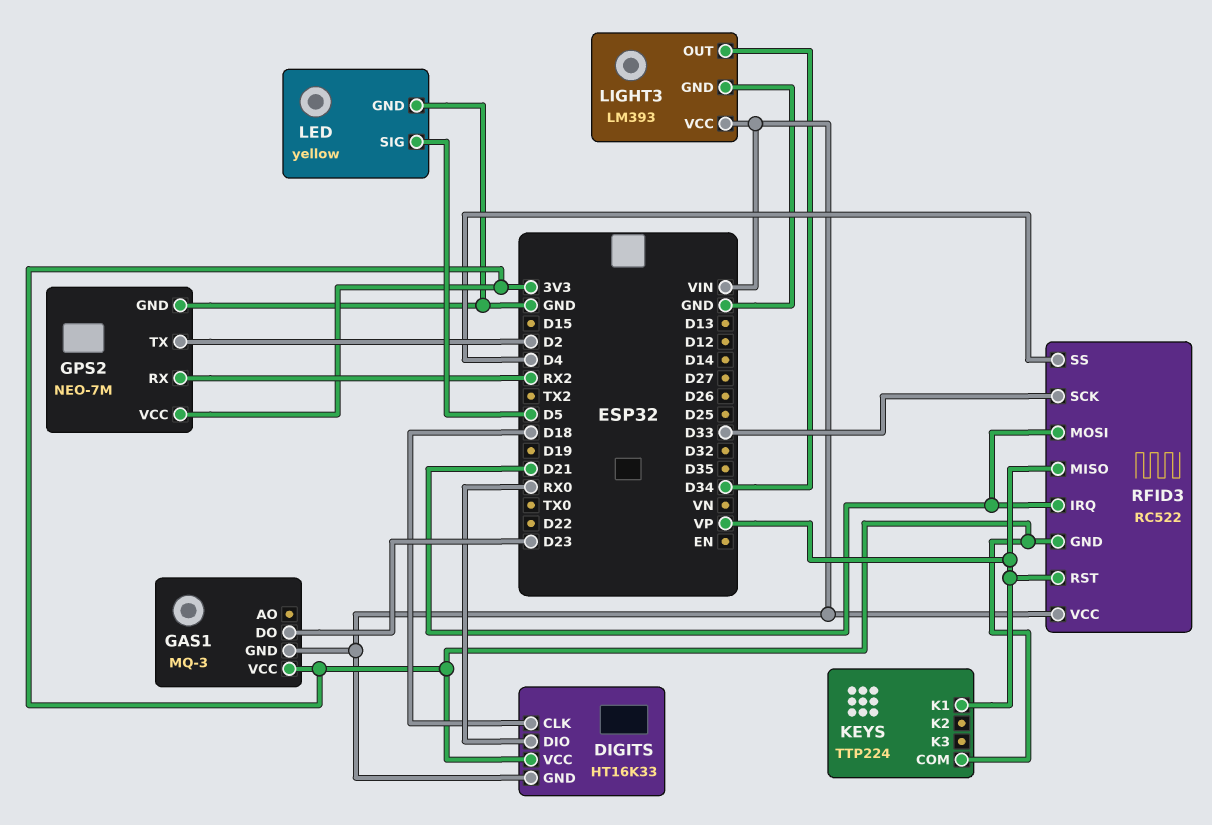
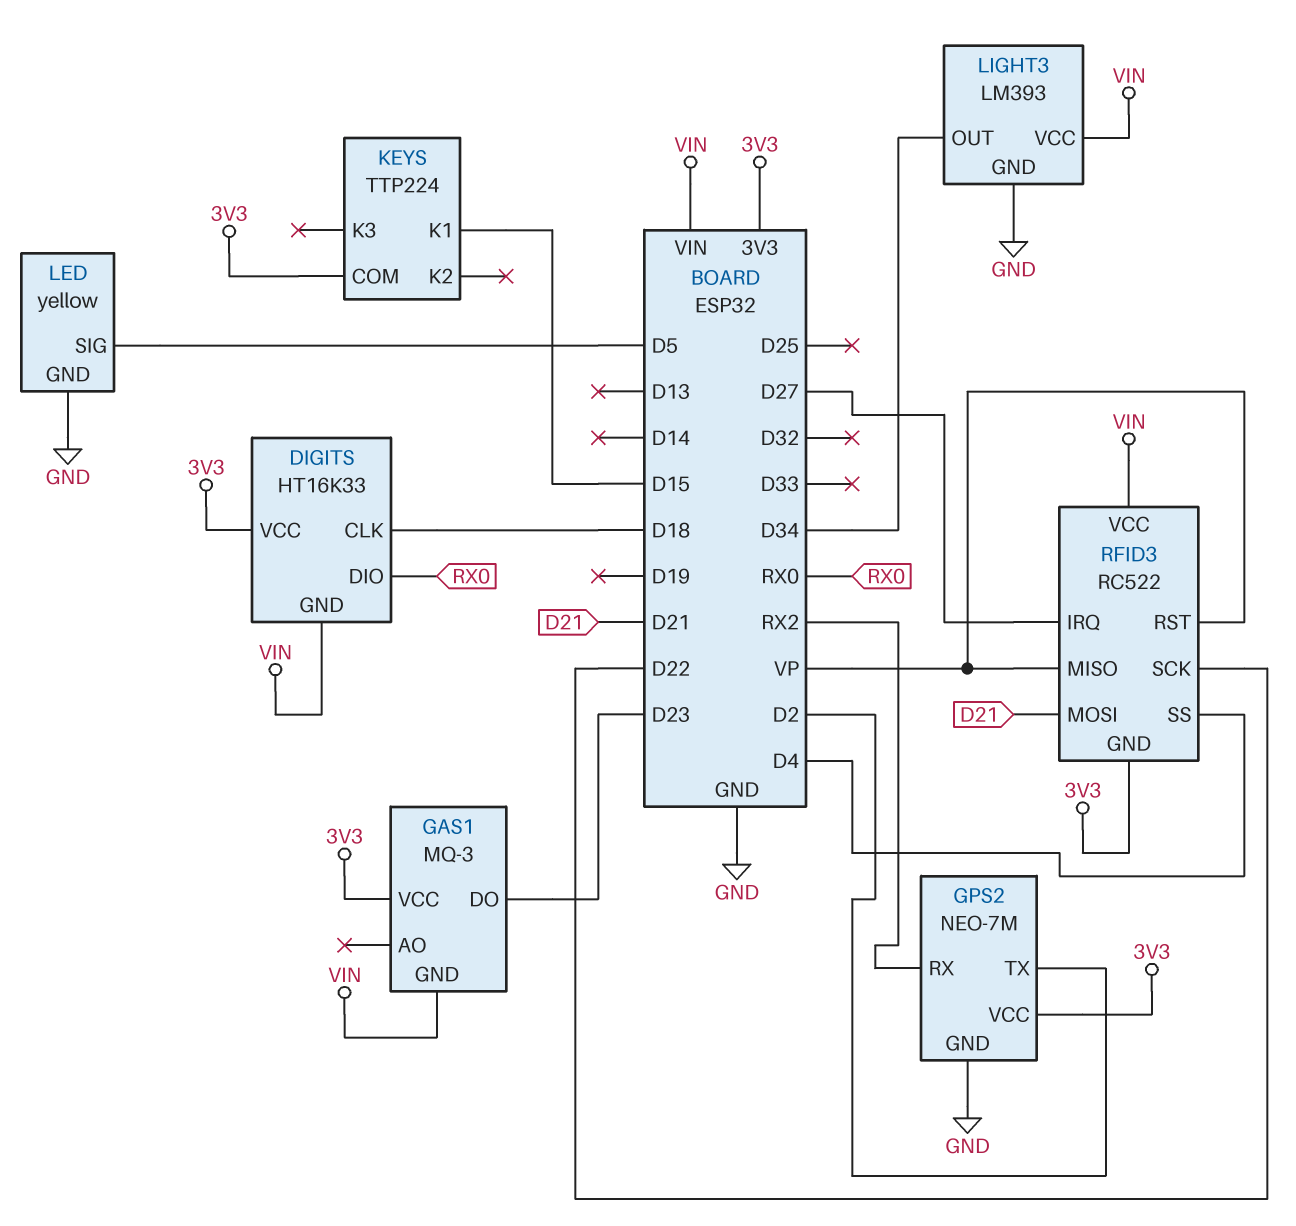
KEYS pin K1: VP -> D15
RFID3 pin IRQ: D21 -> D27
RFID3 pin SCK: D33 -> D22

